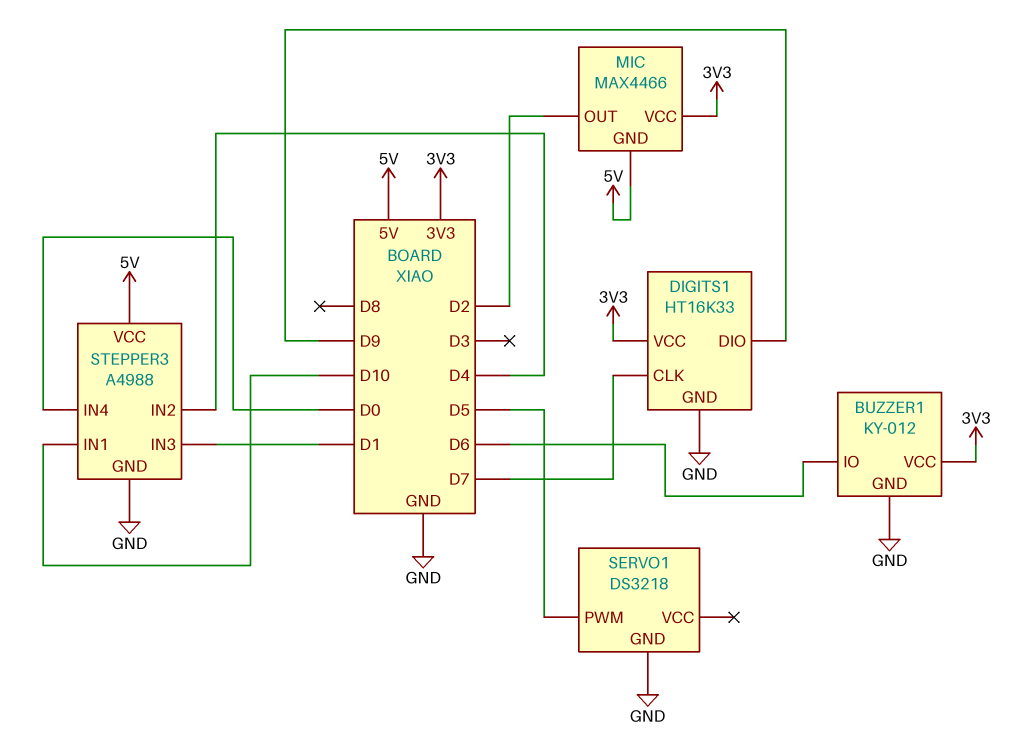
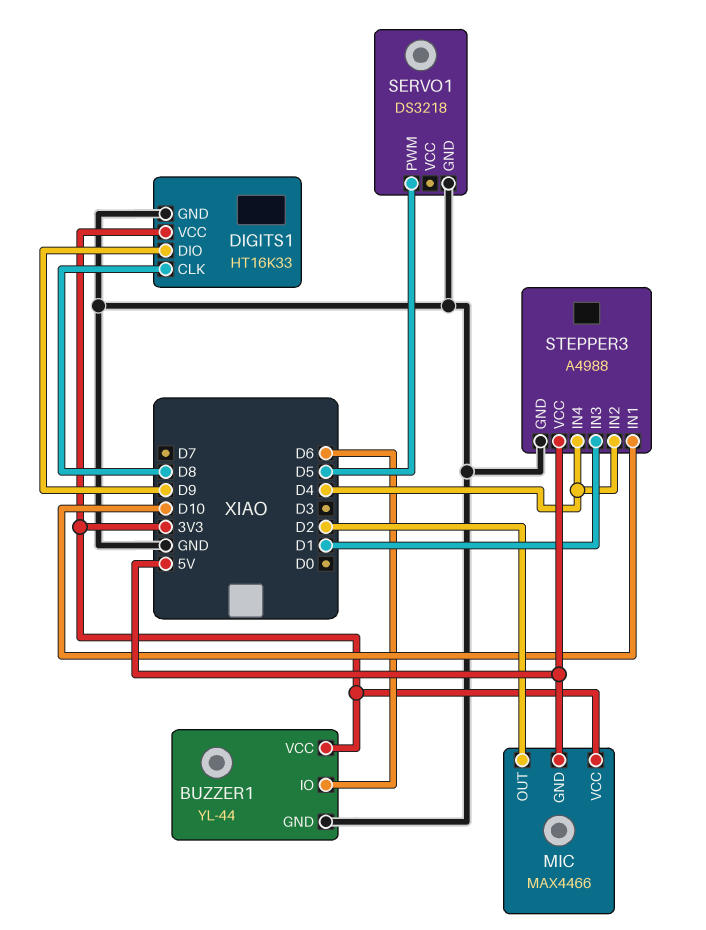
BUZZER1: KY-012 -> YL-44
DIGITS1 pin CLK: D7 -> D8
STEPPER3 pin IN4: D0 -> D4

